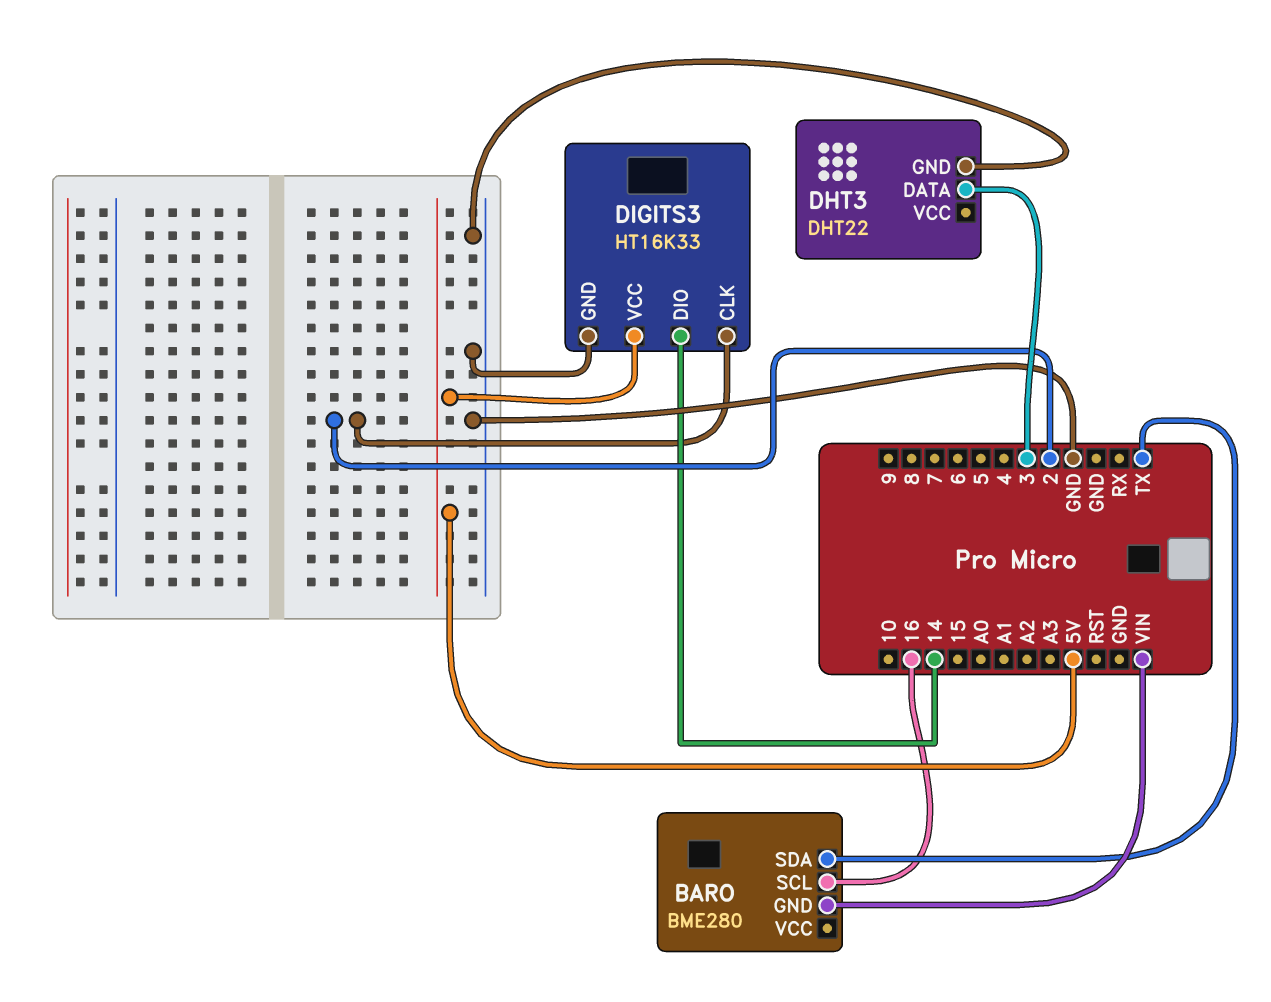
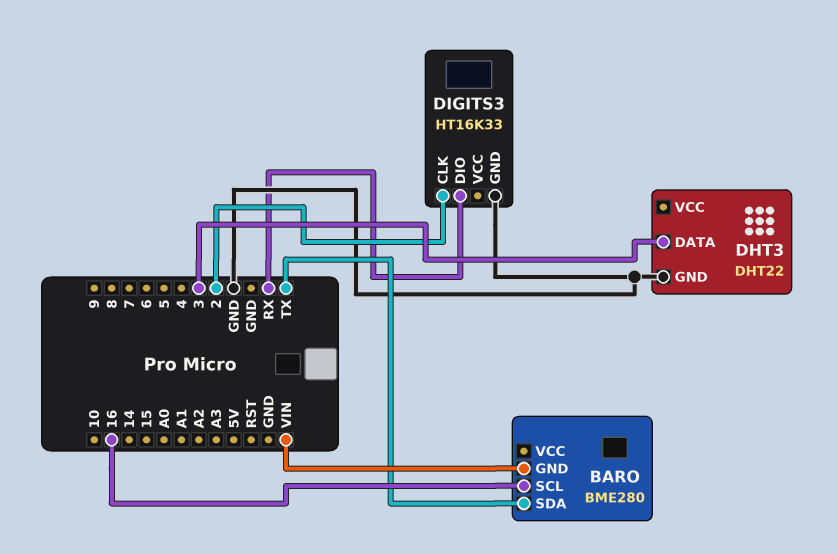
DIGITS3 pin DIO: 14 -> RX
DIGITS3 pin VCC: 5V -> none

